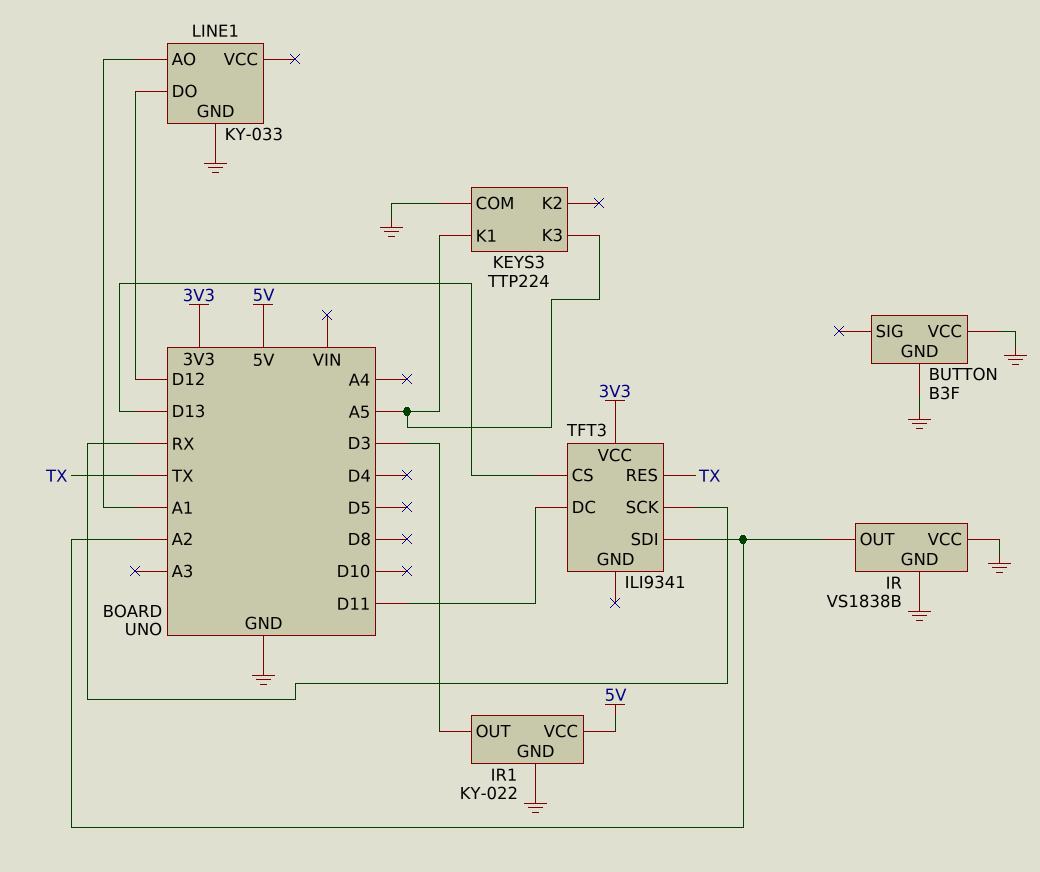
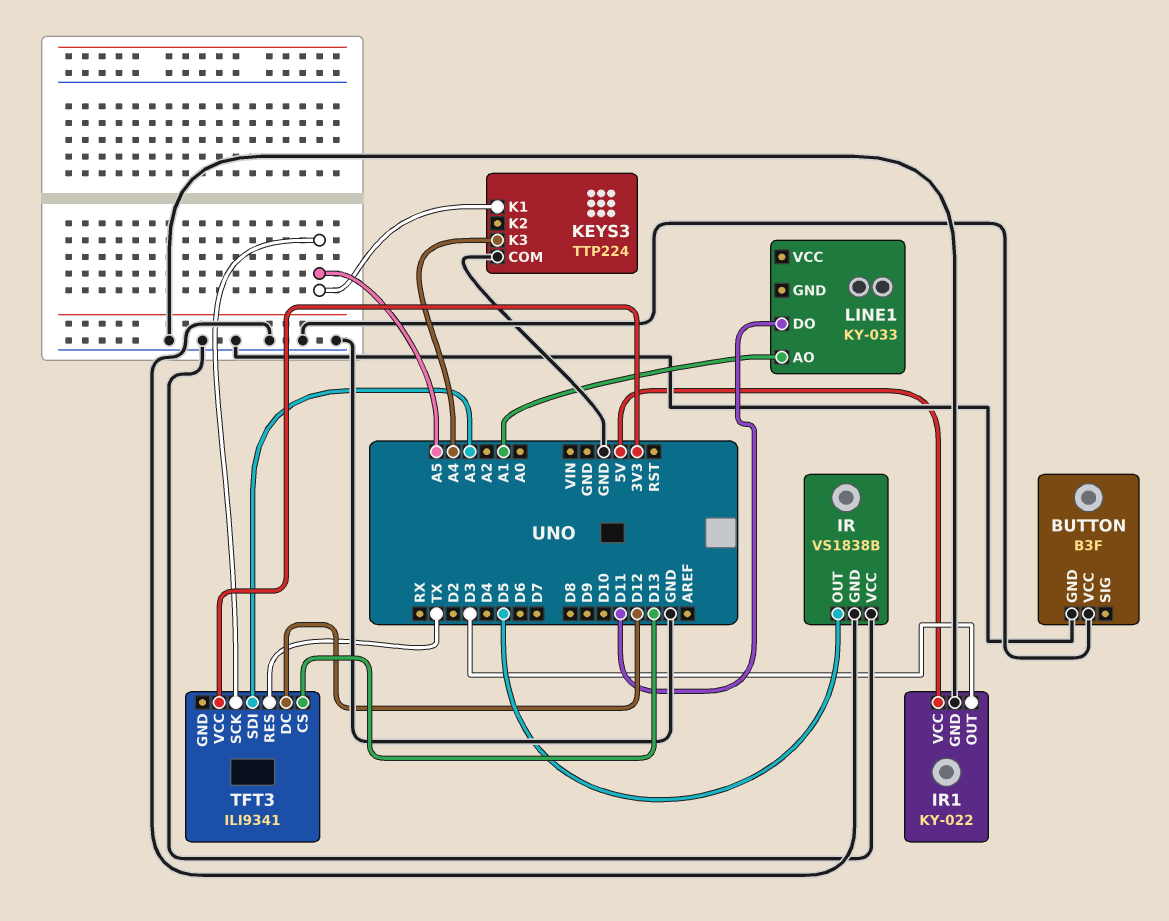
IR pin OUT: A2 -> D5
KEYS3 pin K3: A5 -> A4
LINE1 pin DO: D12 -> D11
LINE1 pin GND: GND -> none
TFT3 pin DC: D11 -> D12
TFT3 pin SCK: RX -> A5
TFT3 pin SDI: A2 -> A3

